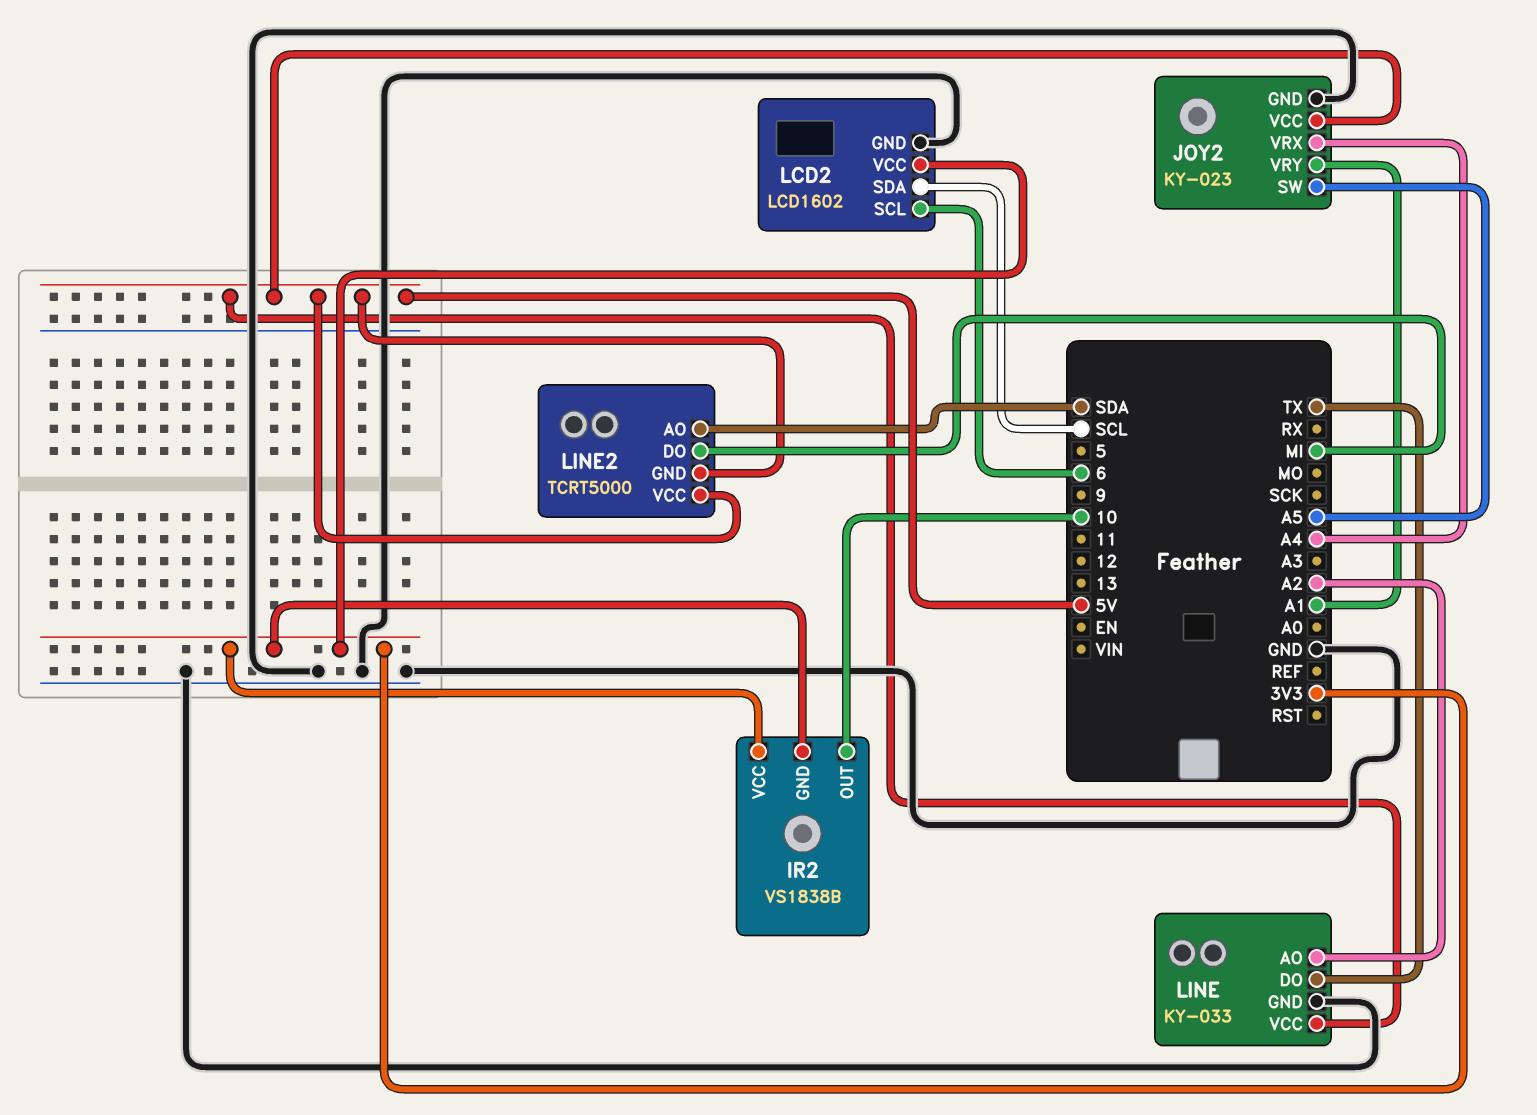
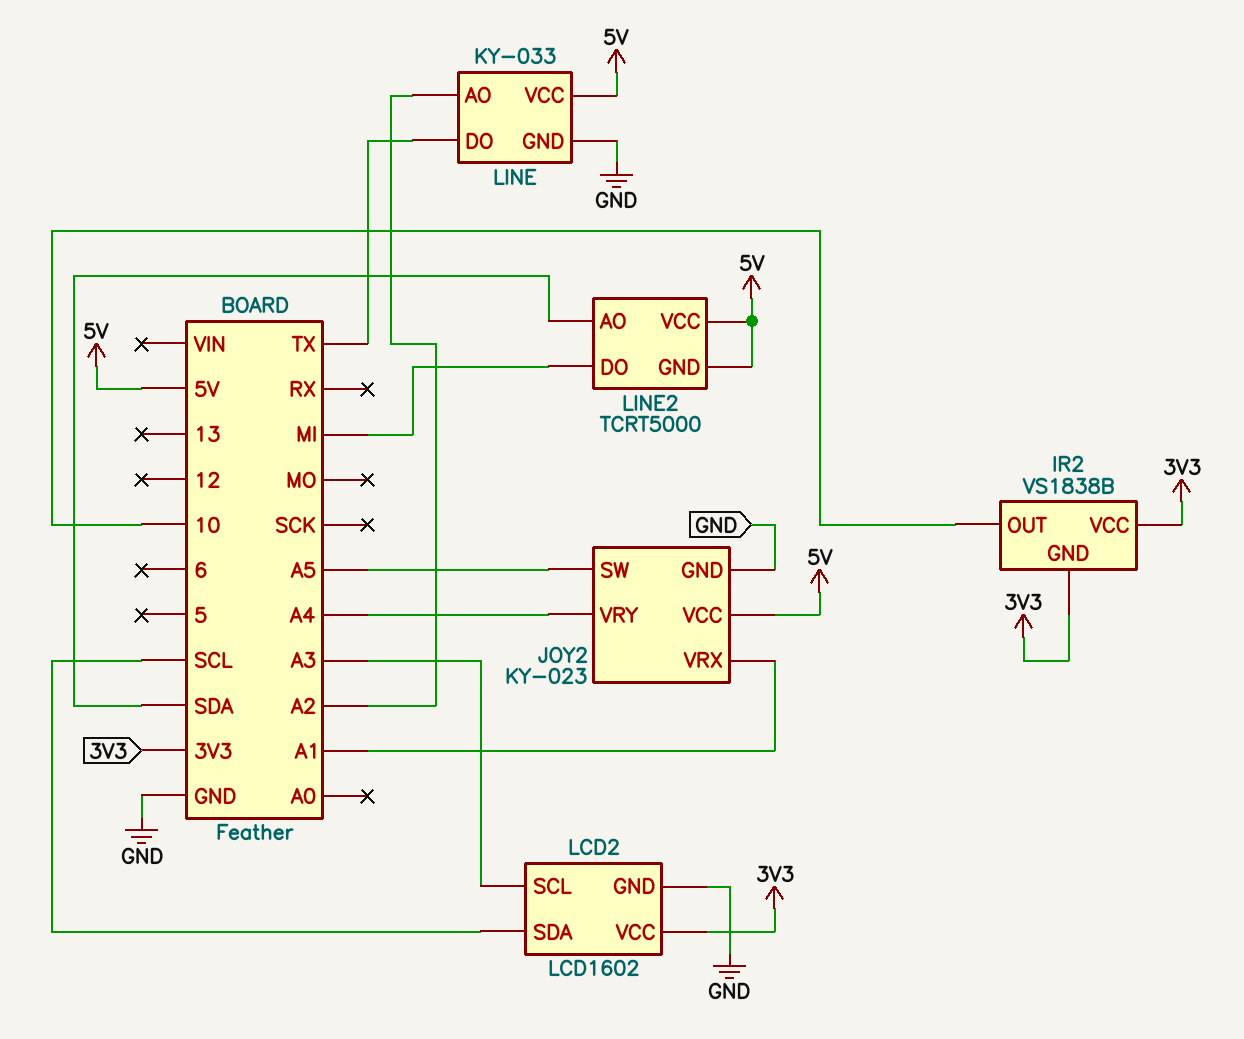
JOY2 pin VRX: A4 -> A1
JOY2 pin VRY: A1 -> A4
LCD2 pin SCL: 6 -> A3

